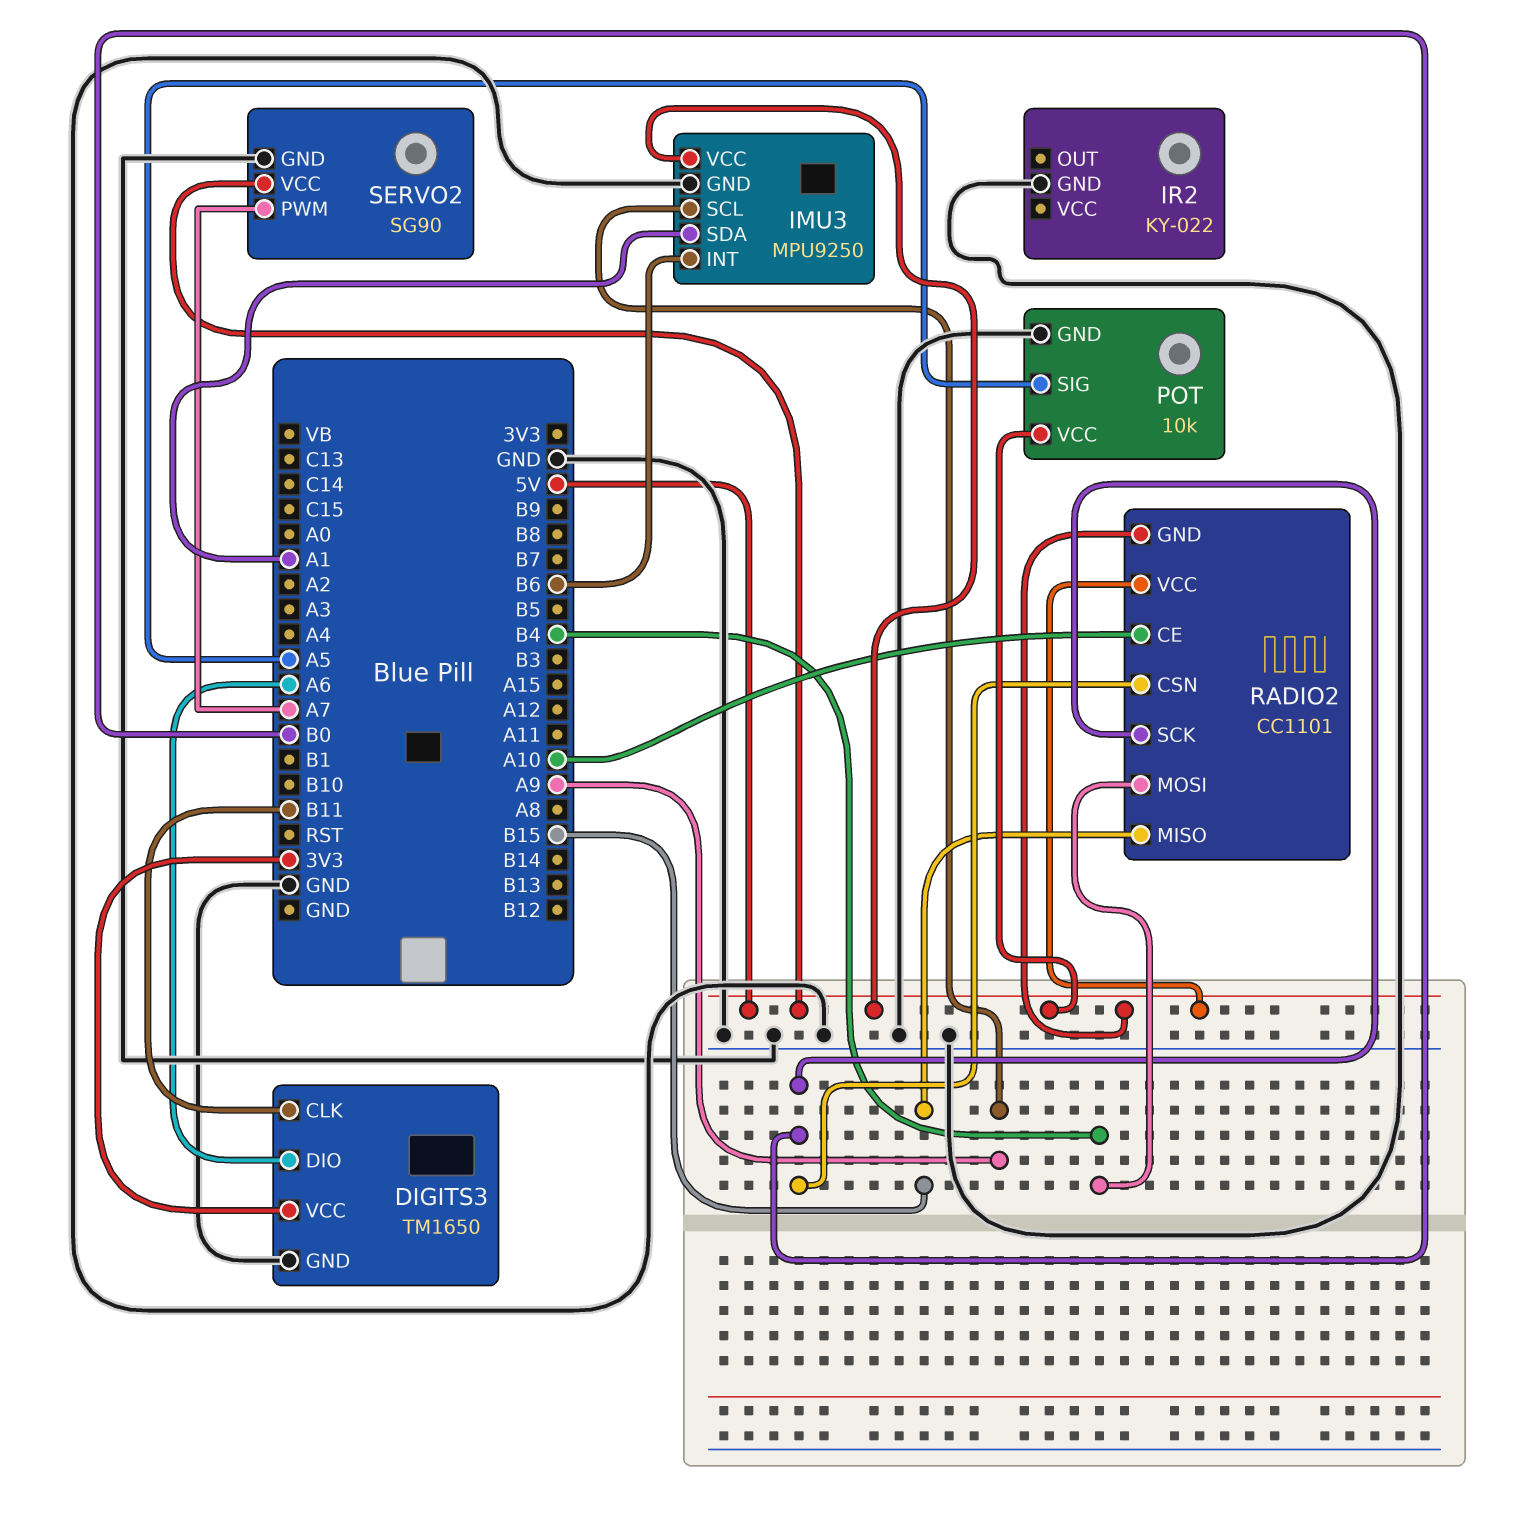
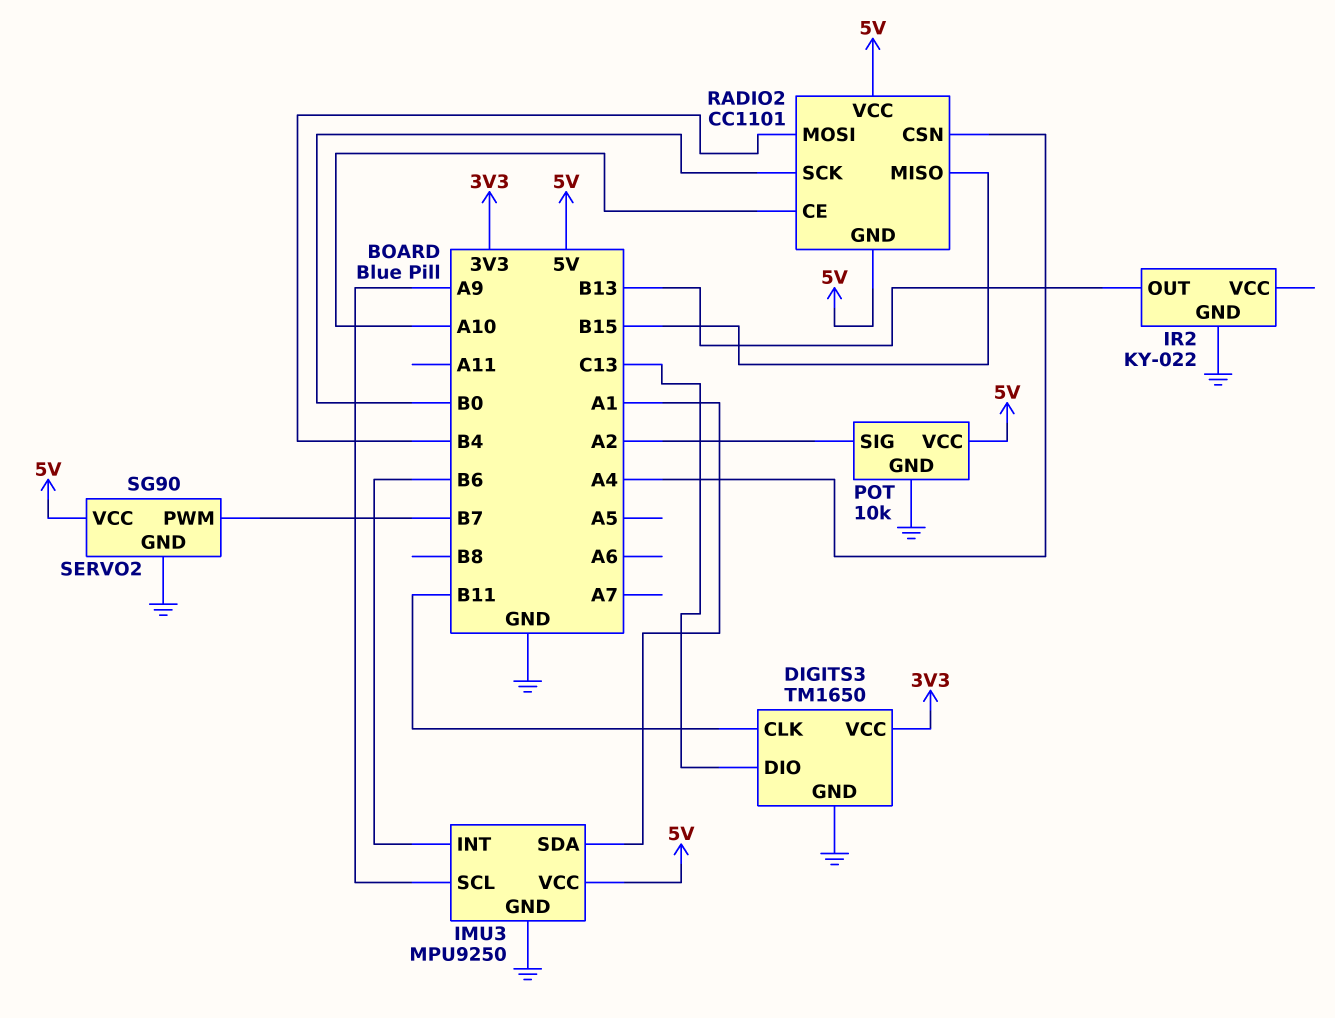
DIGITS3 pin DIO: A6 -> C13
IR2 pin OUT: none -> B13
POT pin SIG: A5 -> A2
RADIO2 pin CSN: B0 -> A4
SERVO2 pin PWM: A7 -> B7

